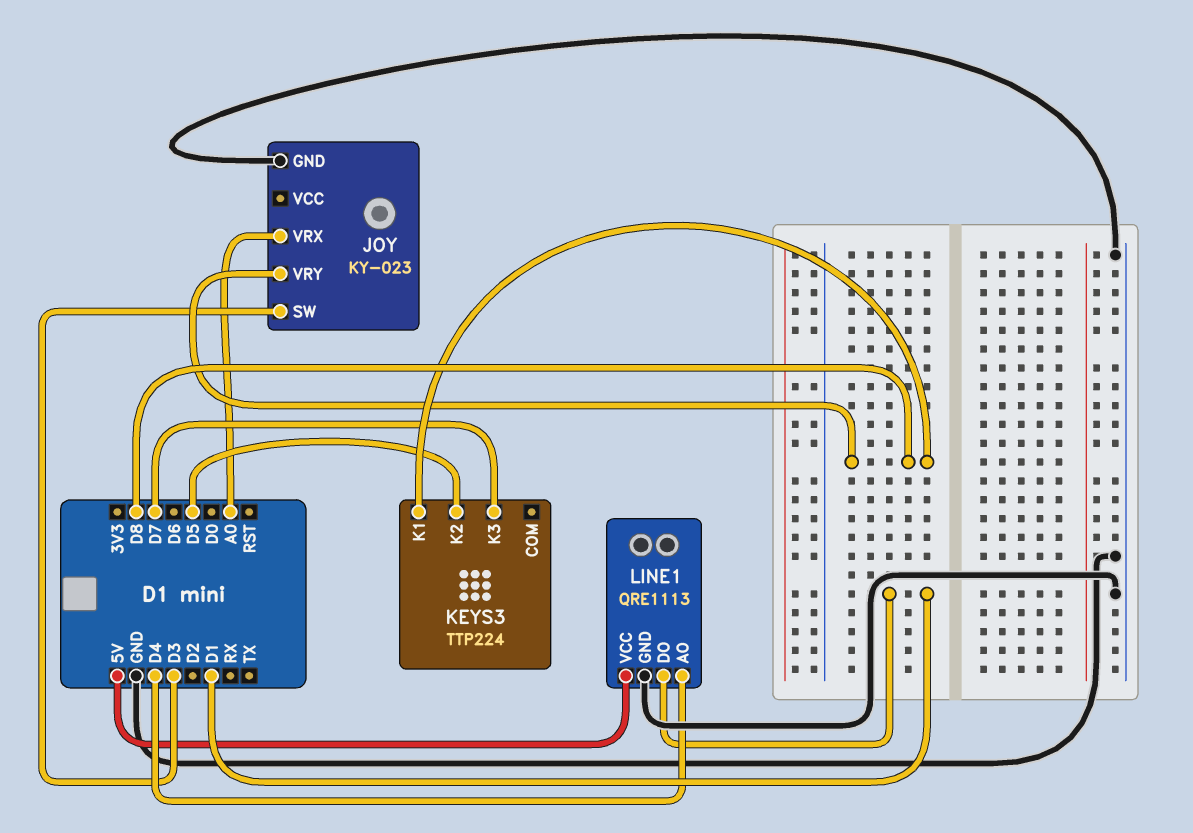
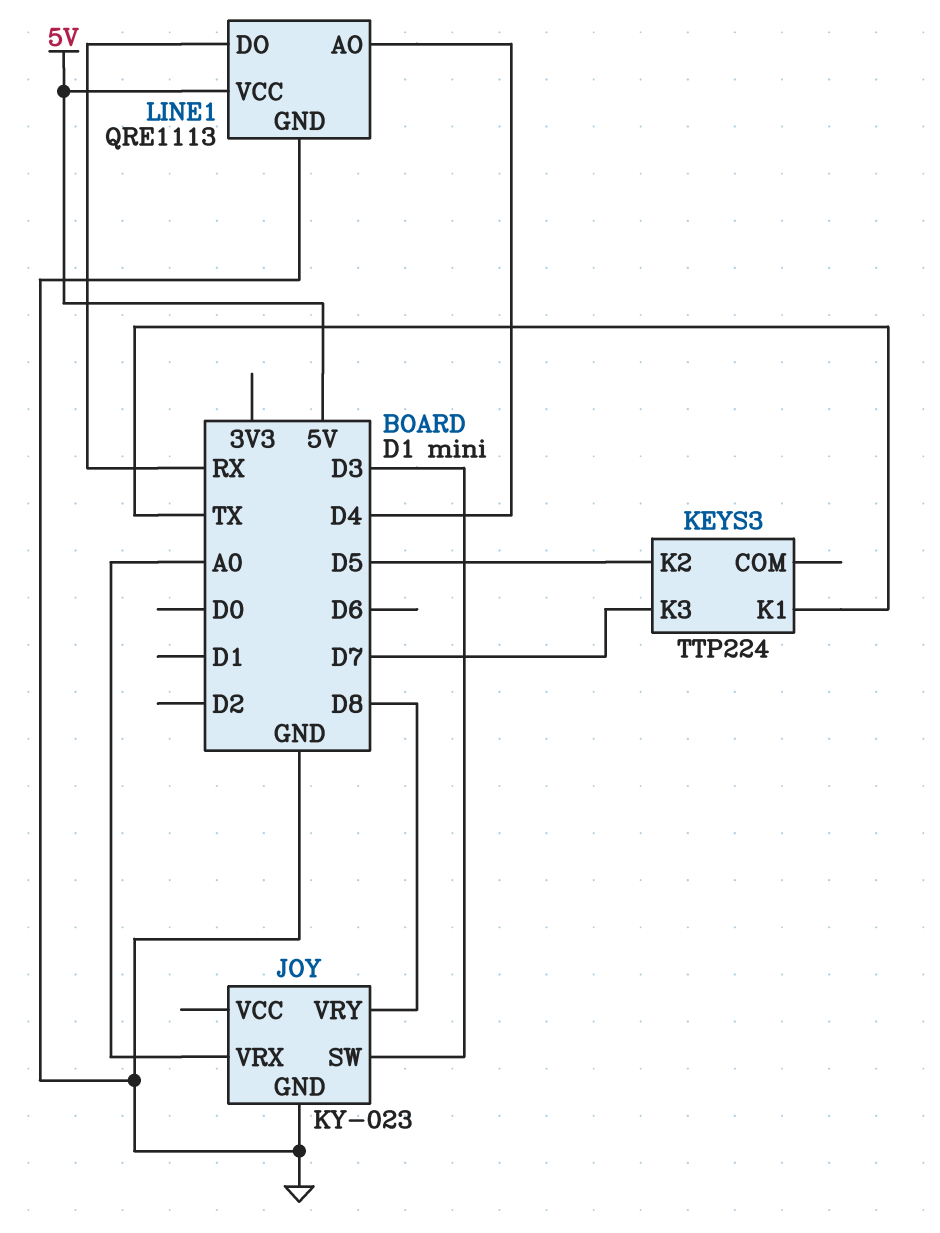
KEYS3 pin K1: D8 -> TX
LINE1 pin DO: D1 -> RX

